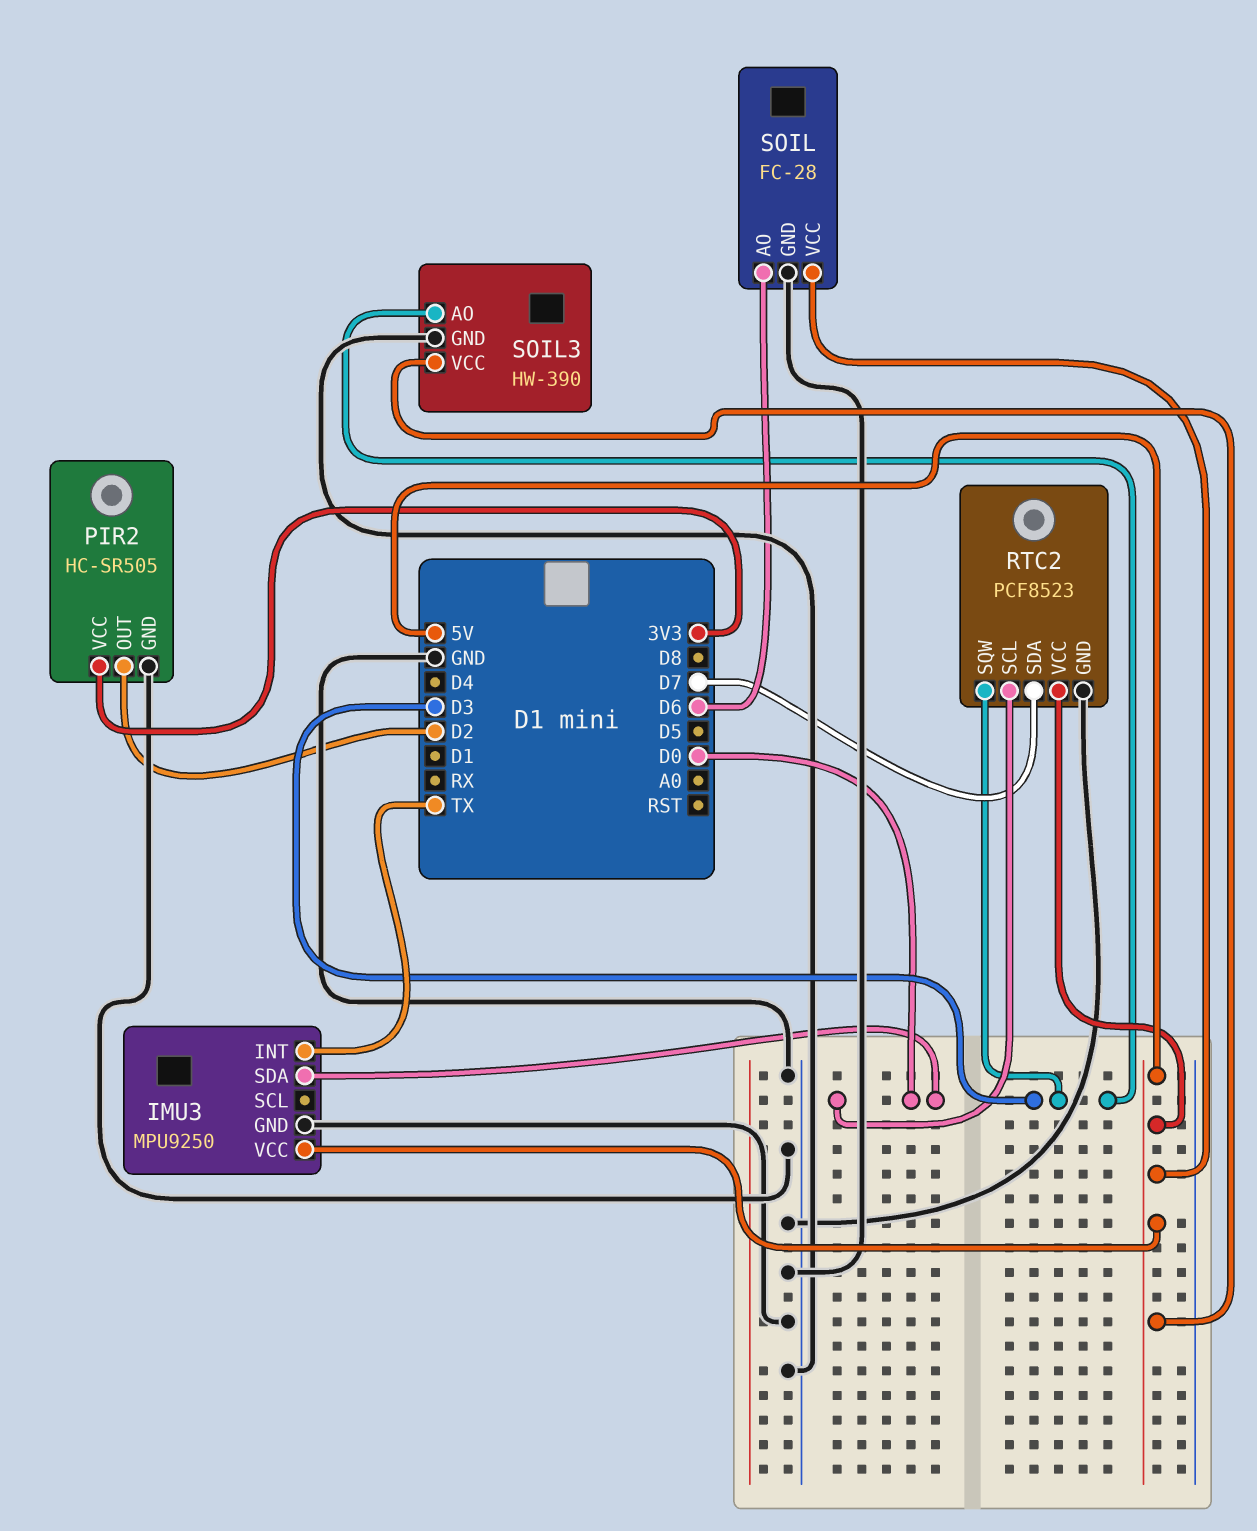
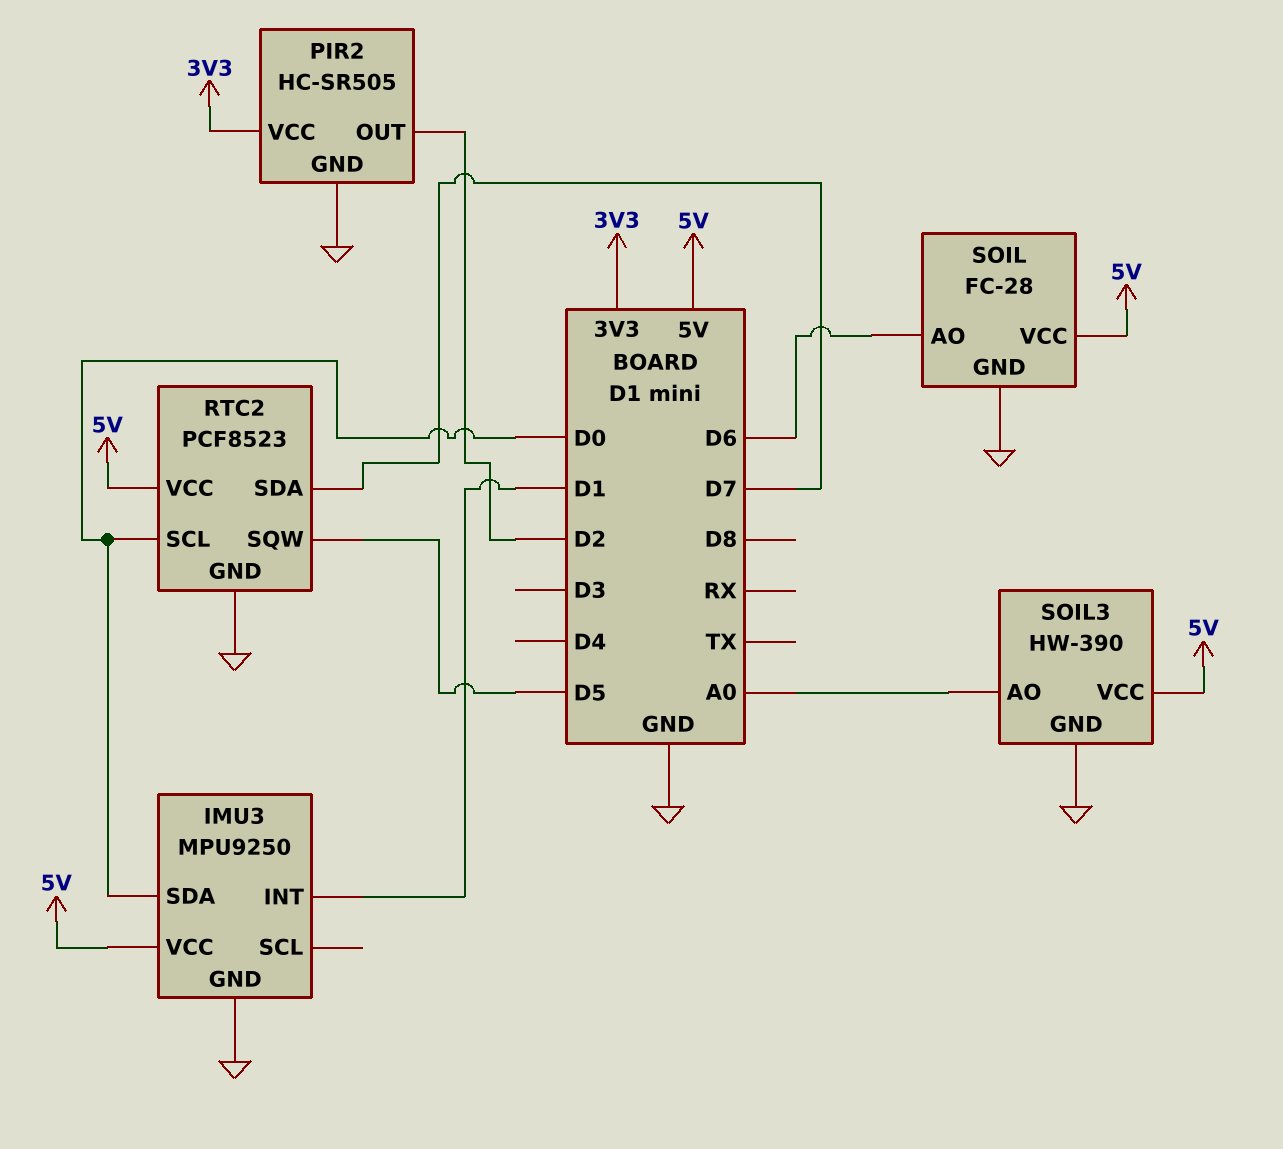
IMU3 pin INT: TX -> D1
RTC2 pin SQW: D3 -> D5
SOIL3 pin AO: D3 -> A0

